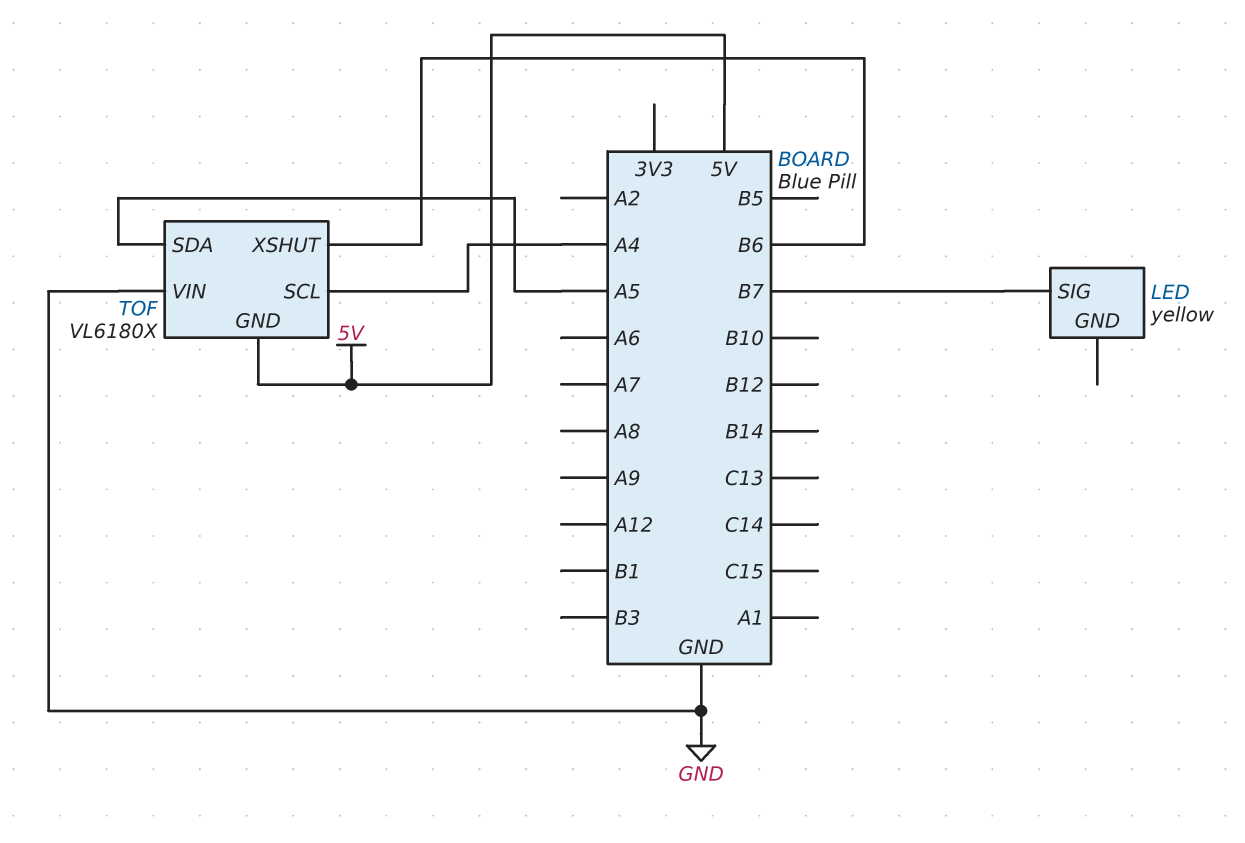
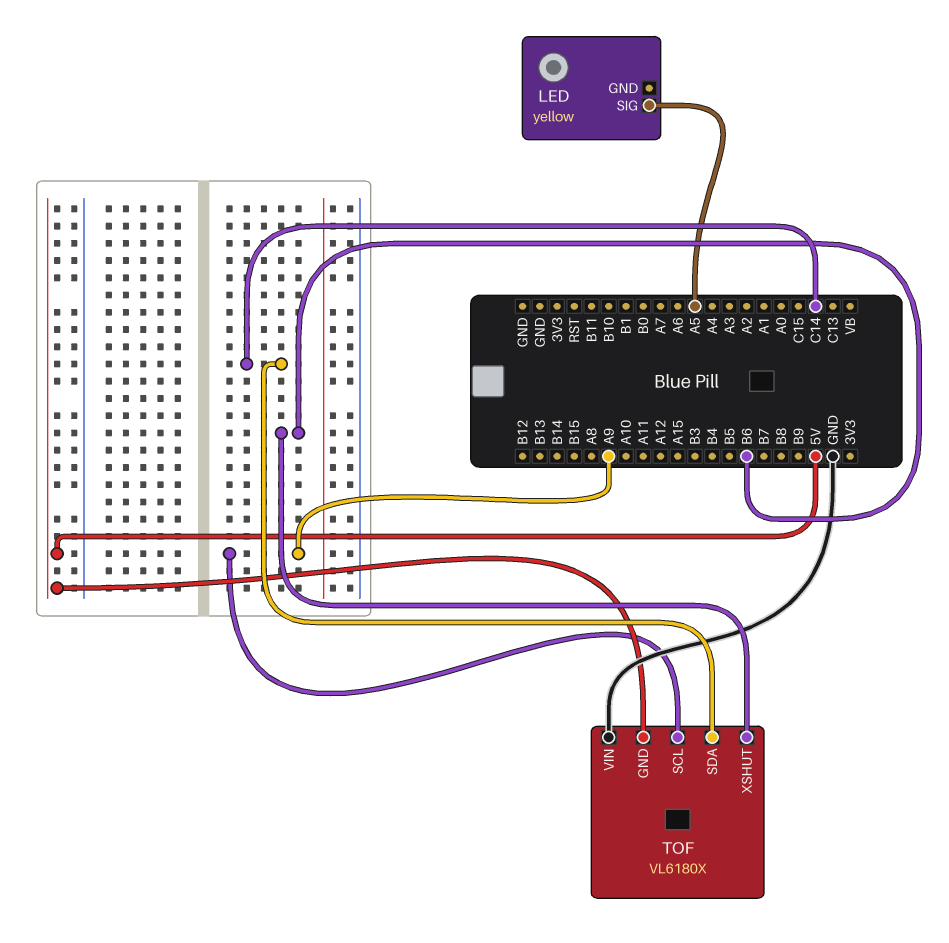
LED pin SIG: B7 -> A5
TOF pin SCL: A4 -> A9
TOF pin SDA: A5 -> C14

